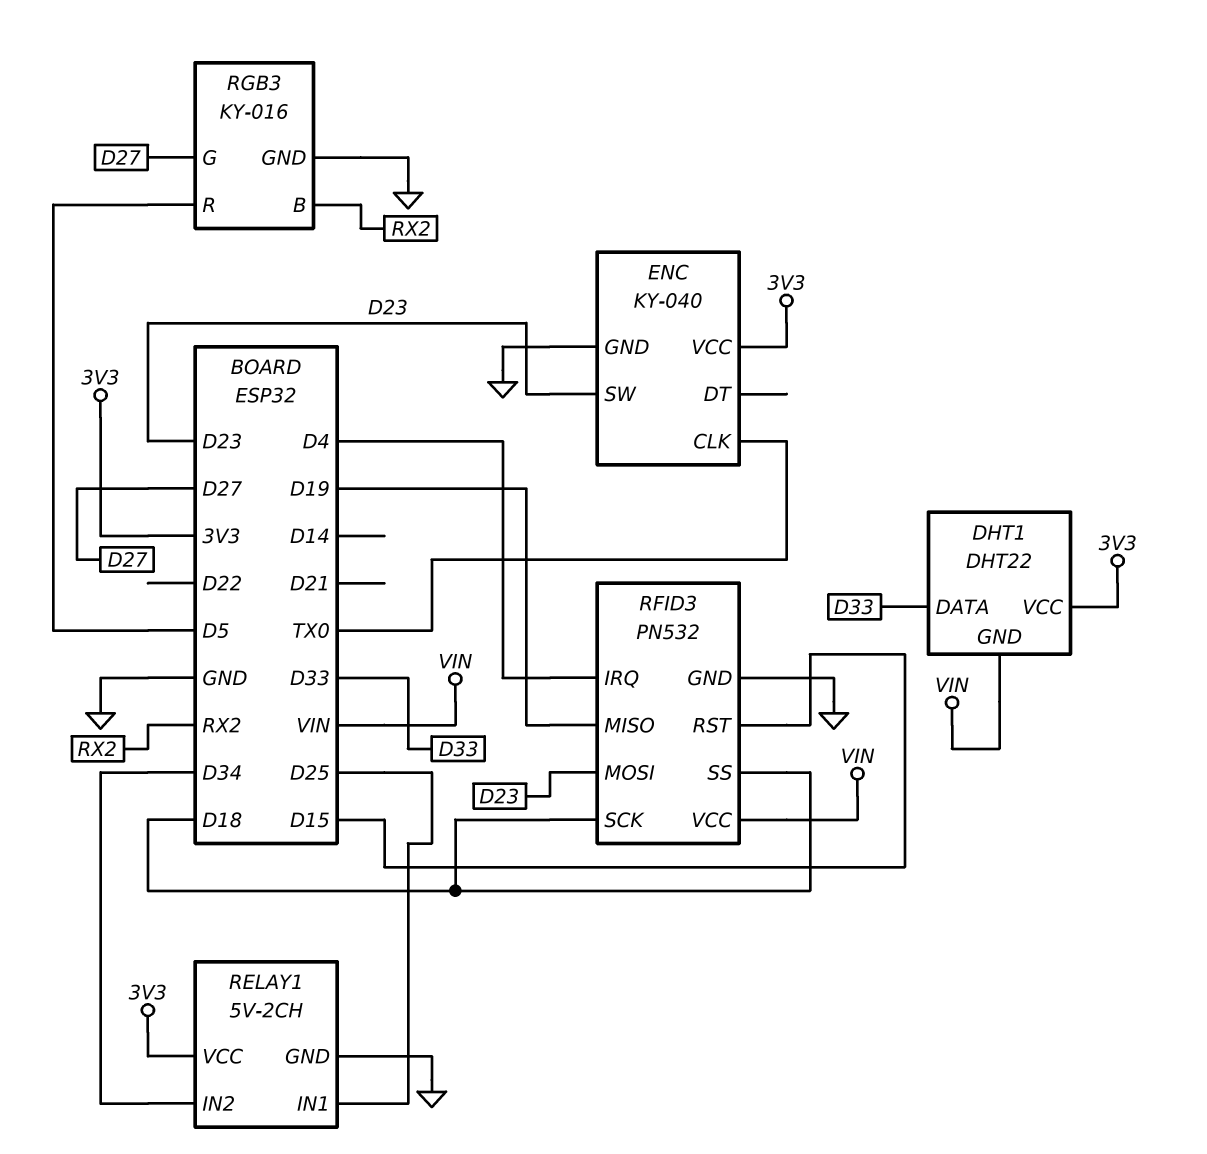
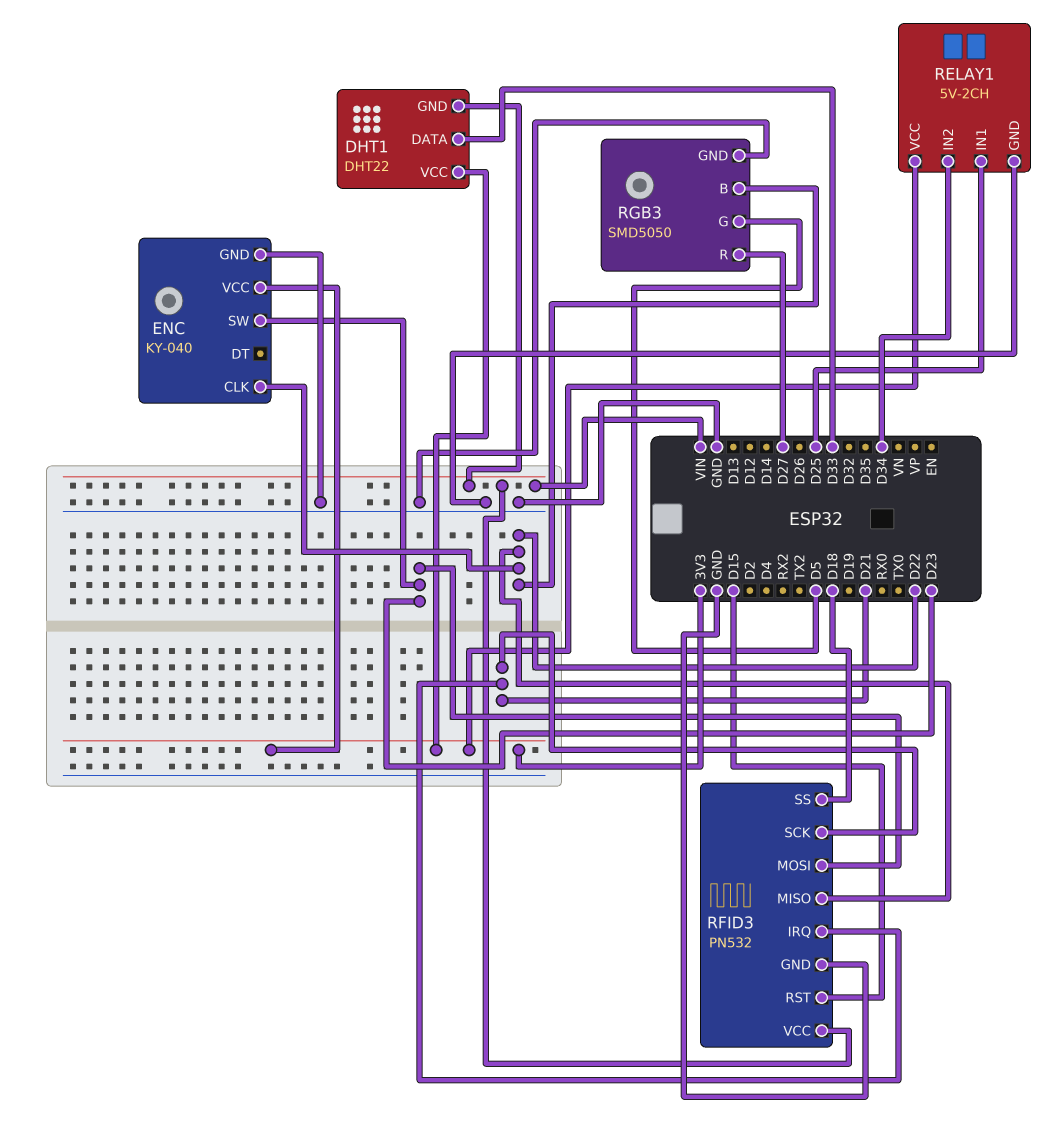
ENC pin CLK: TX0 -> D22
RFID3 pin IRQ: D4 -> D21
RFID3 pin MISO: D19 -> D22
RFID3 pin SCK: D18 -> D21
RGB3: KY-016 -> SMD5050
RGB3 pin B: RX2 -> D22
RGB3 pin G: D27 -> D5
RGB3 pin R: D5 -> D27

